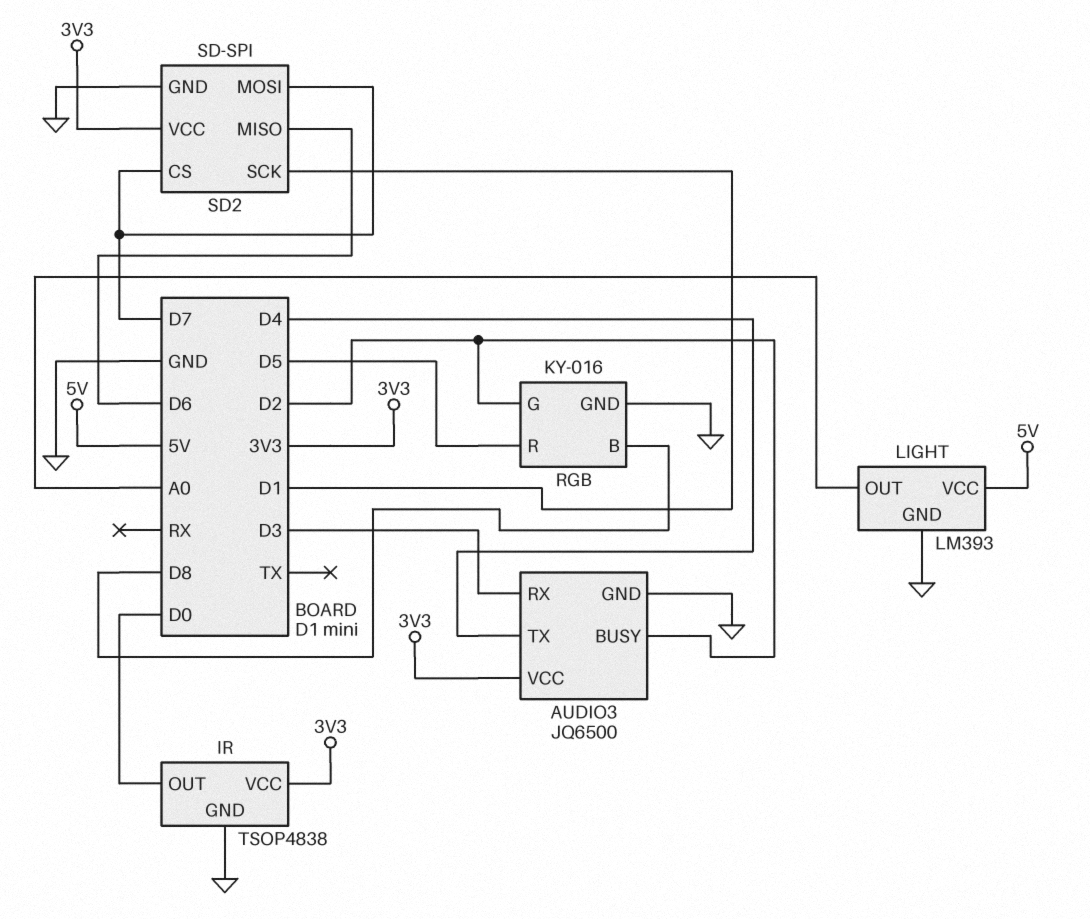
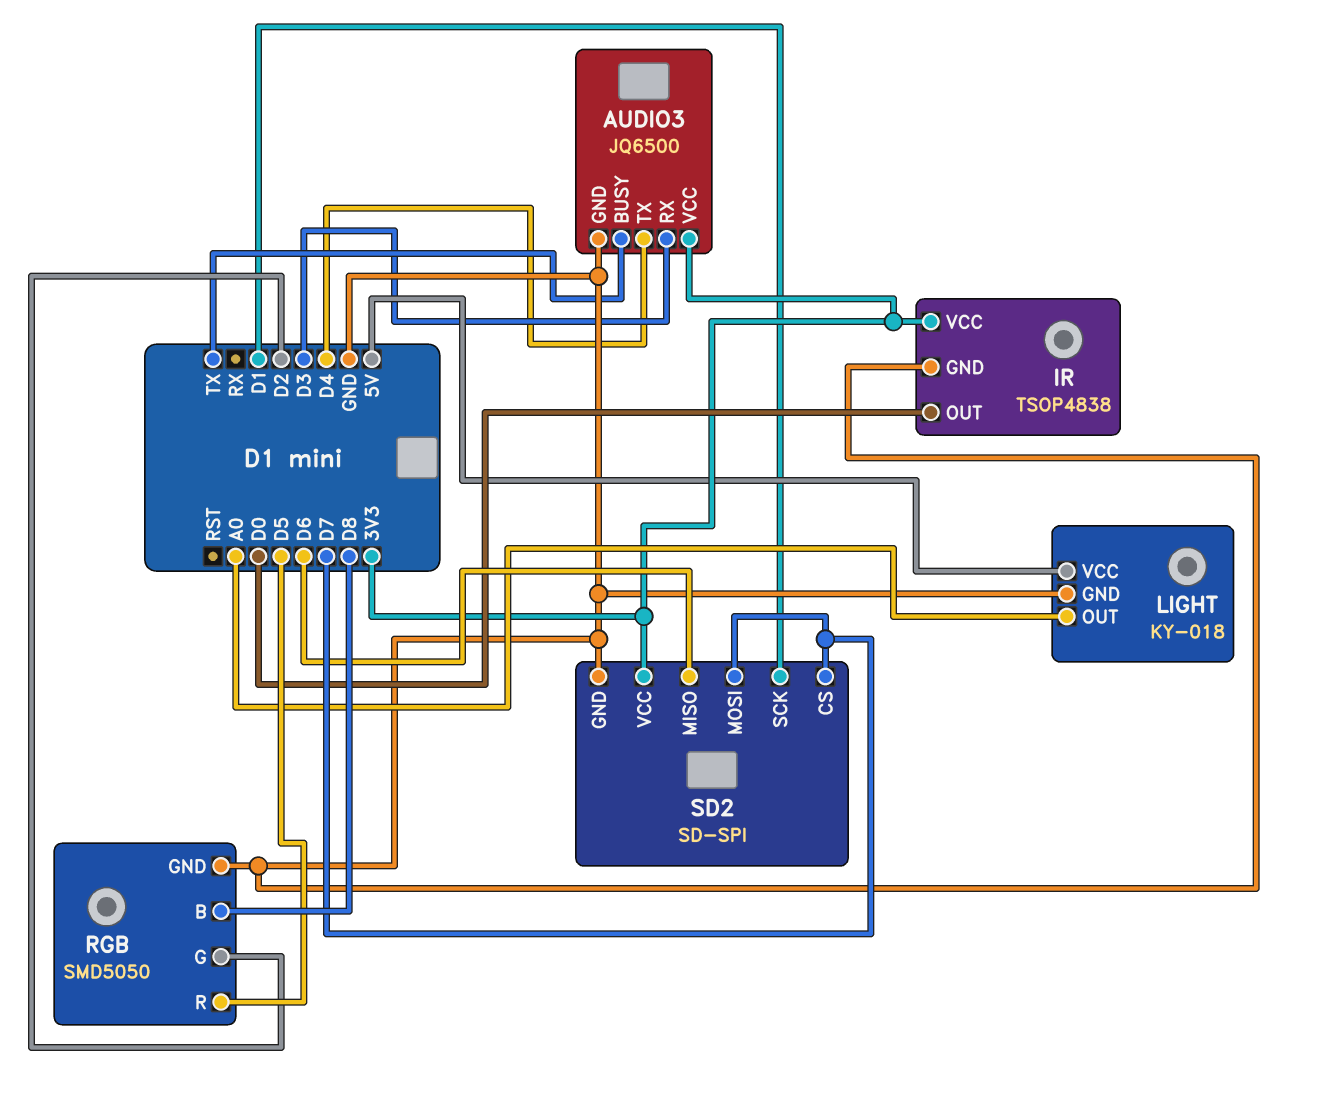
AUDIO3 pin BUSY: D2 -> TX
LIGHT: LM393 -> KY-018
RGB: KY-016 -> SMD5050

